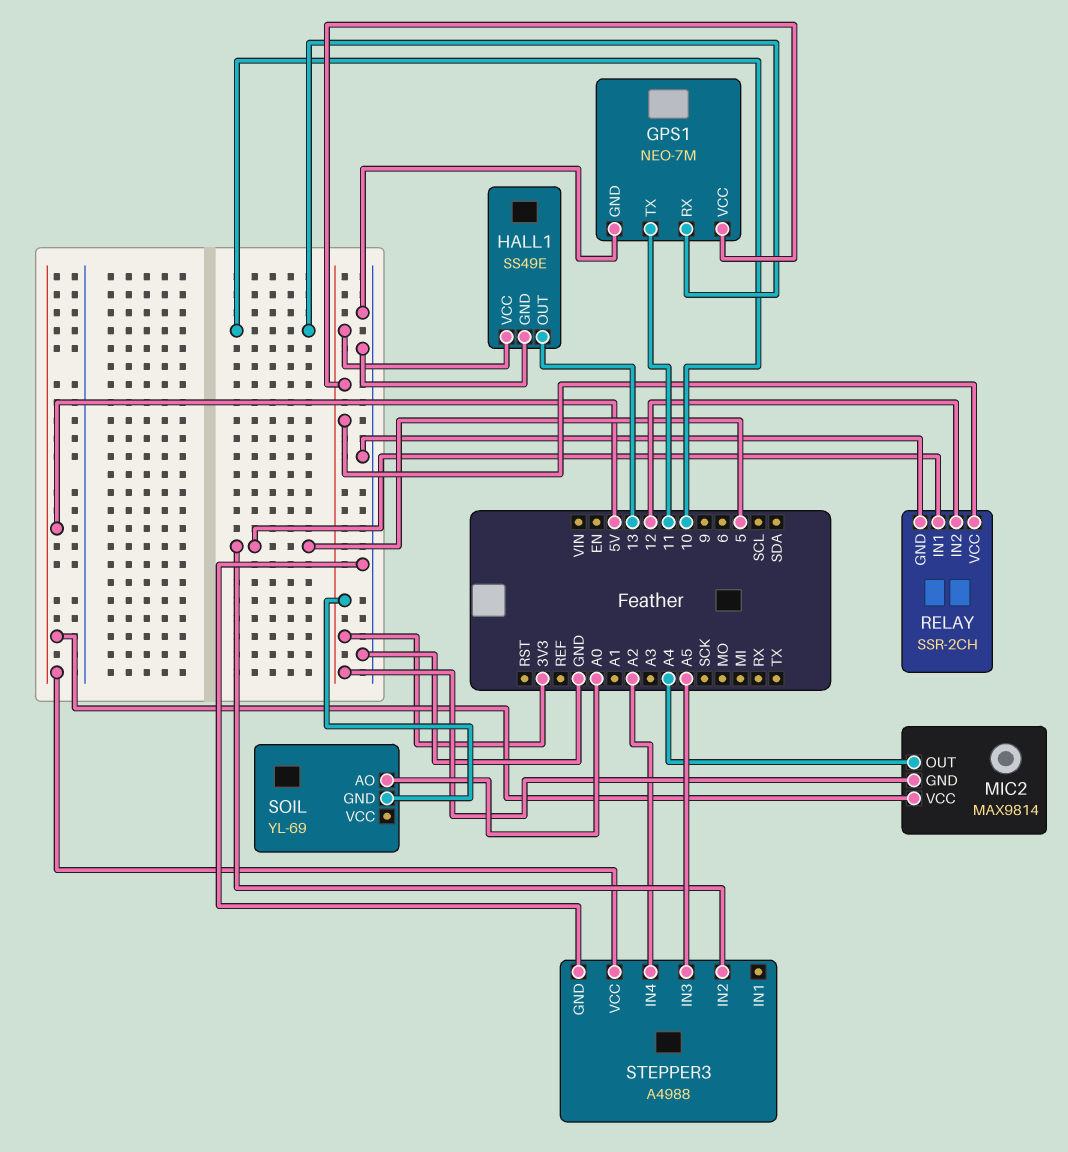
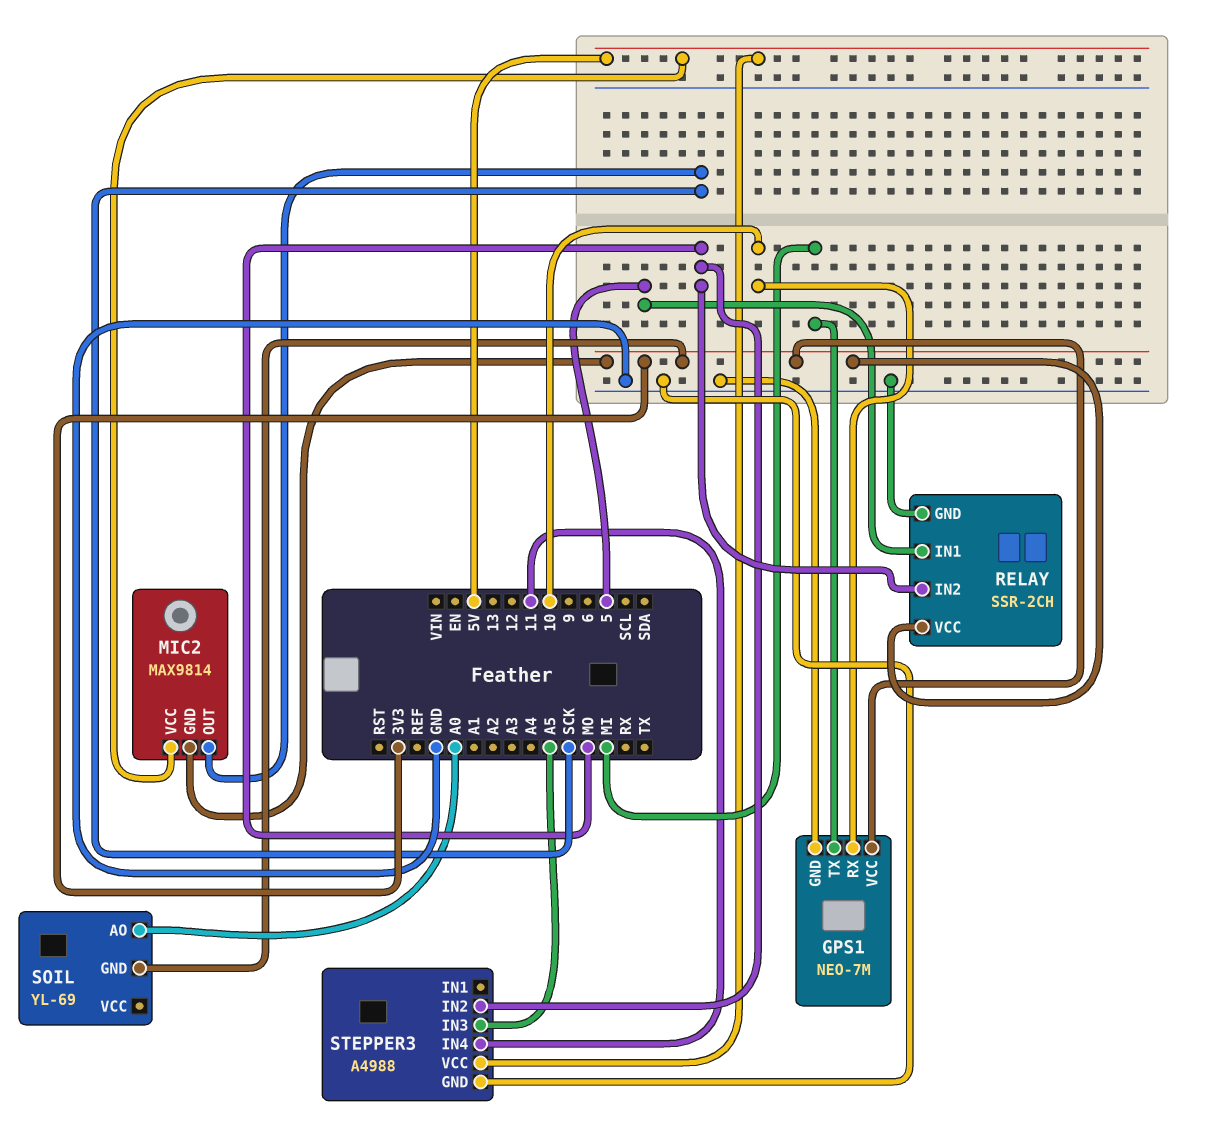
GPS1 pin TX: 11 -> MI
HALL1: SS49E -> none
HALL1 pin GND: GND -> none
HALL1 pin OUT: 13 -> none
HALL1 pin VCC: 3V3 -> none
MIC2 pin OUT: A4 -> SCK
RELAY pin IN2: 12 -> MO
STEPPER3 pin IN2: 5 -> MO
STEPPER3 pin IN4: A2 -> 11

